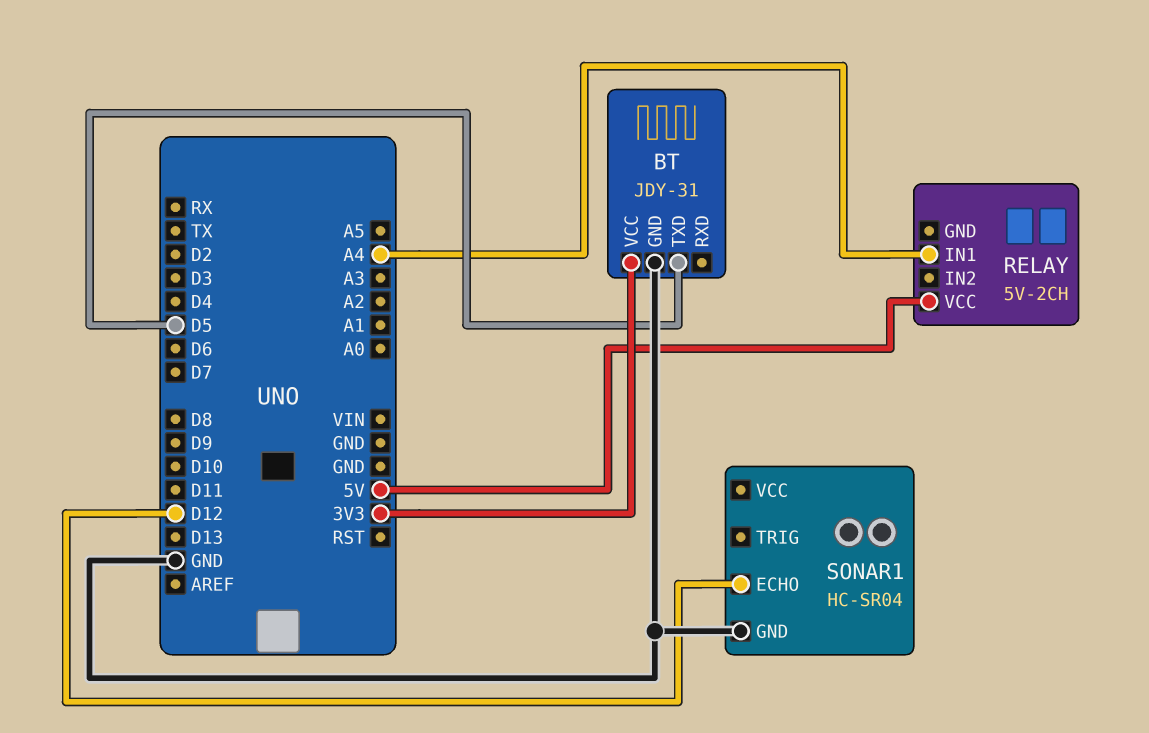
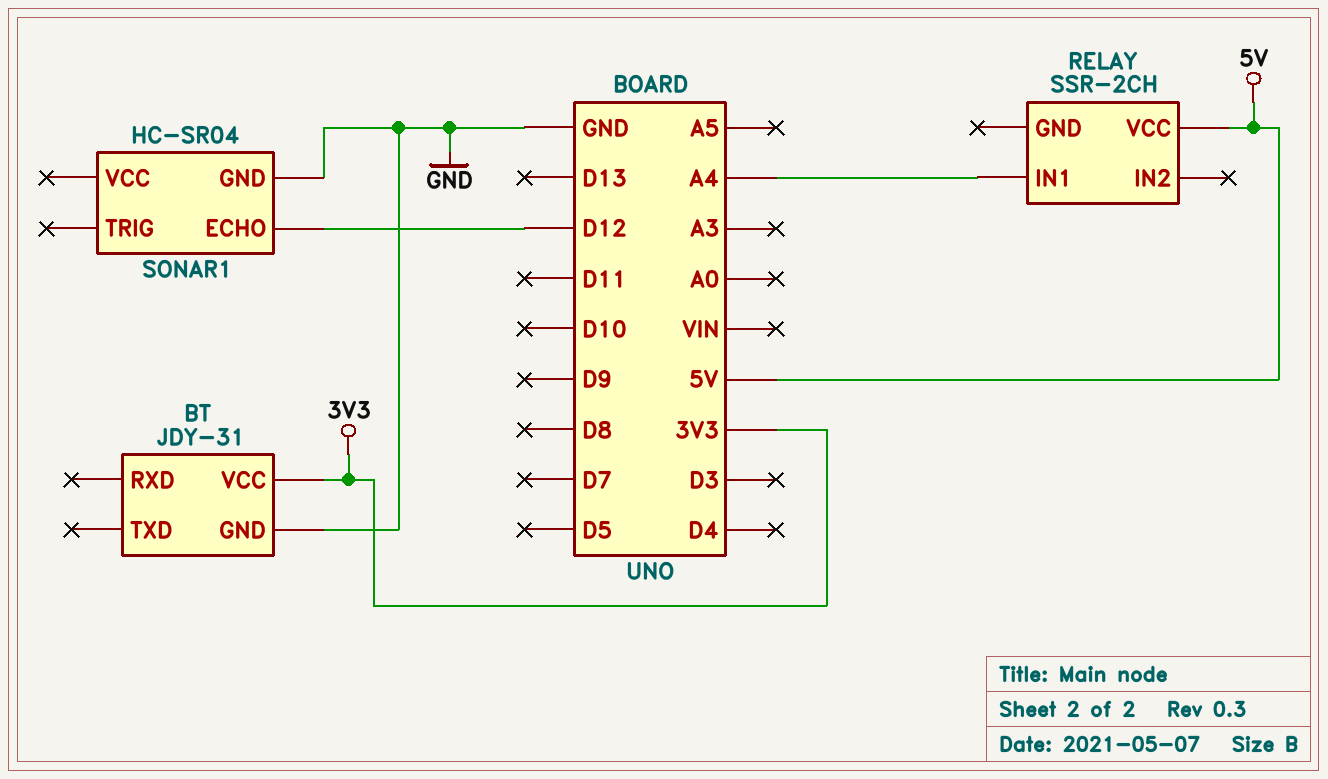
BT pin TXD: D5 -> none
RELAY: 5V-2CH -> SSR-2CH

